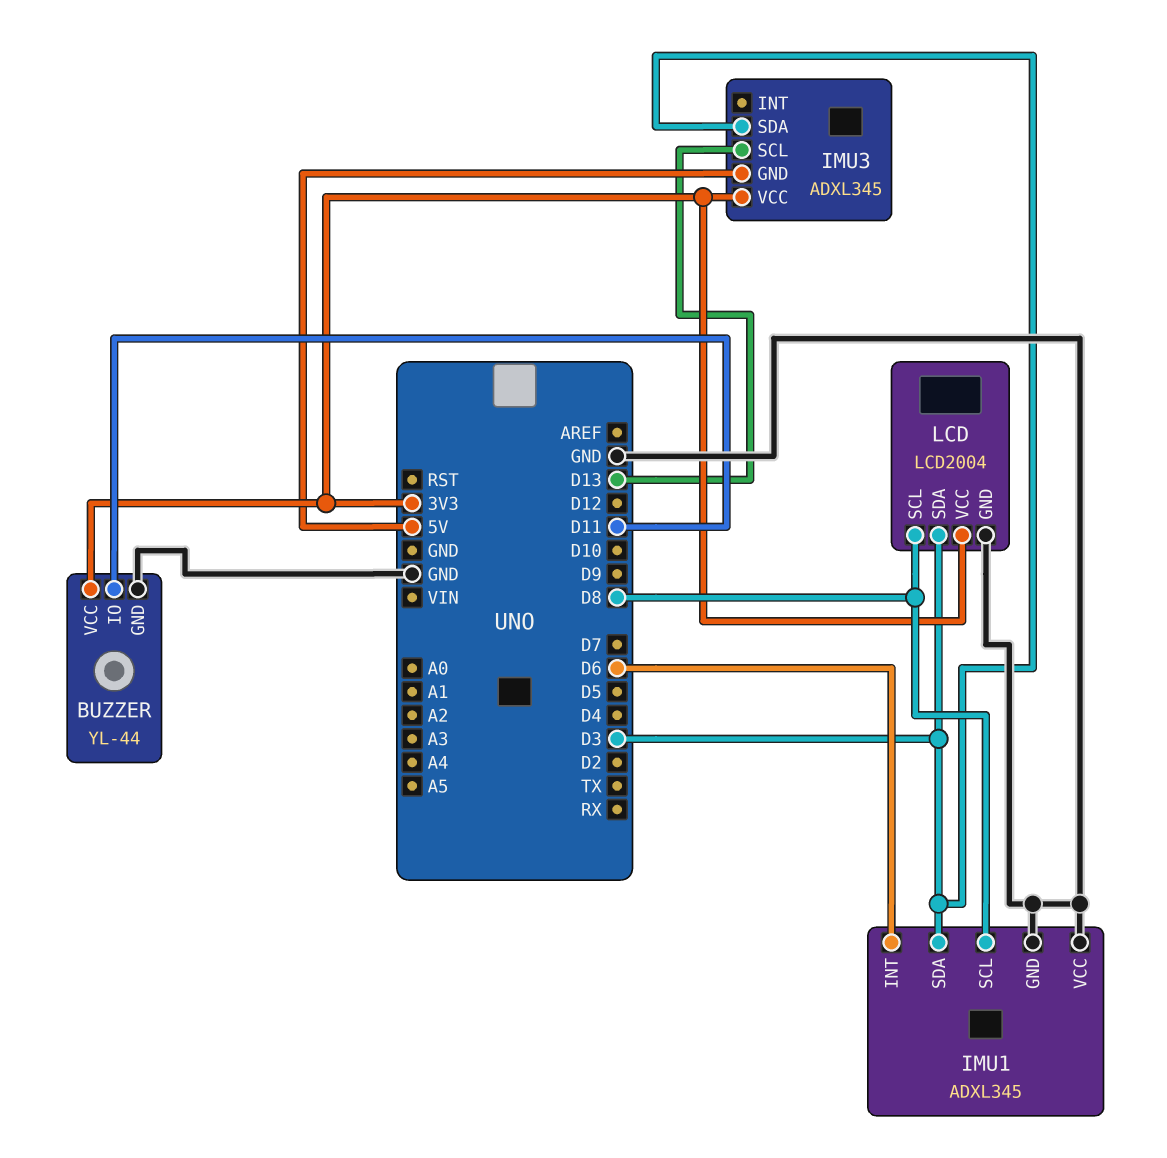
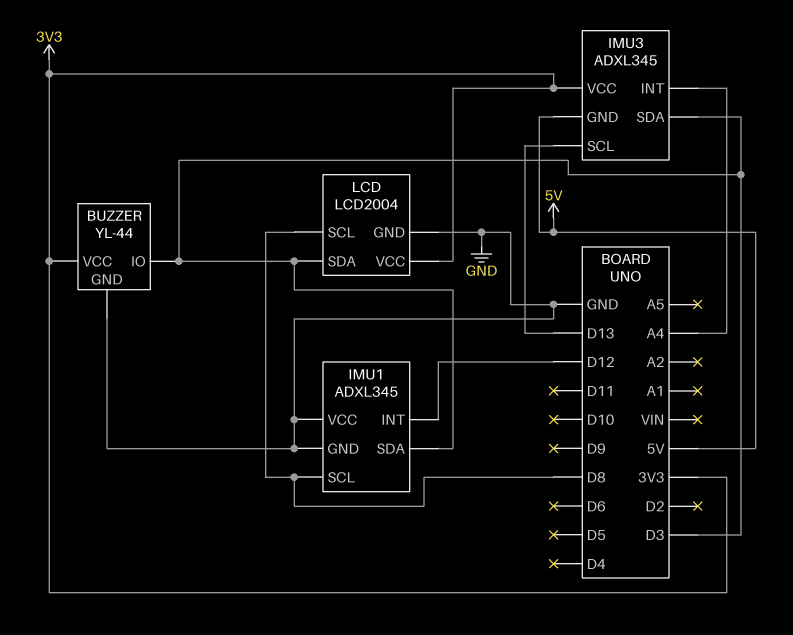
BUZZER pin IO: D11 -> D3
IMU1 pin INT: D6 -> D12
IMU3 pin INT: none -> A4

